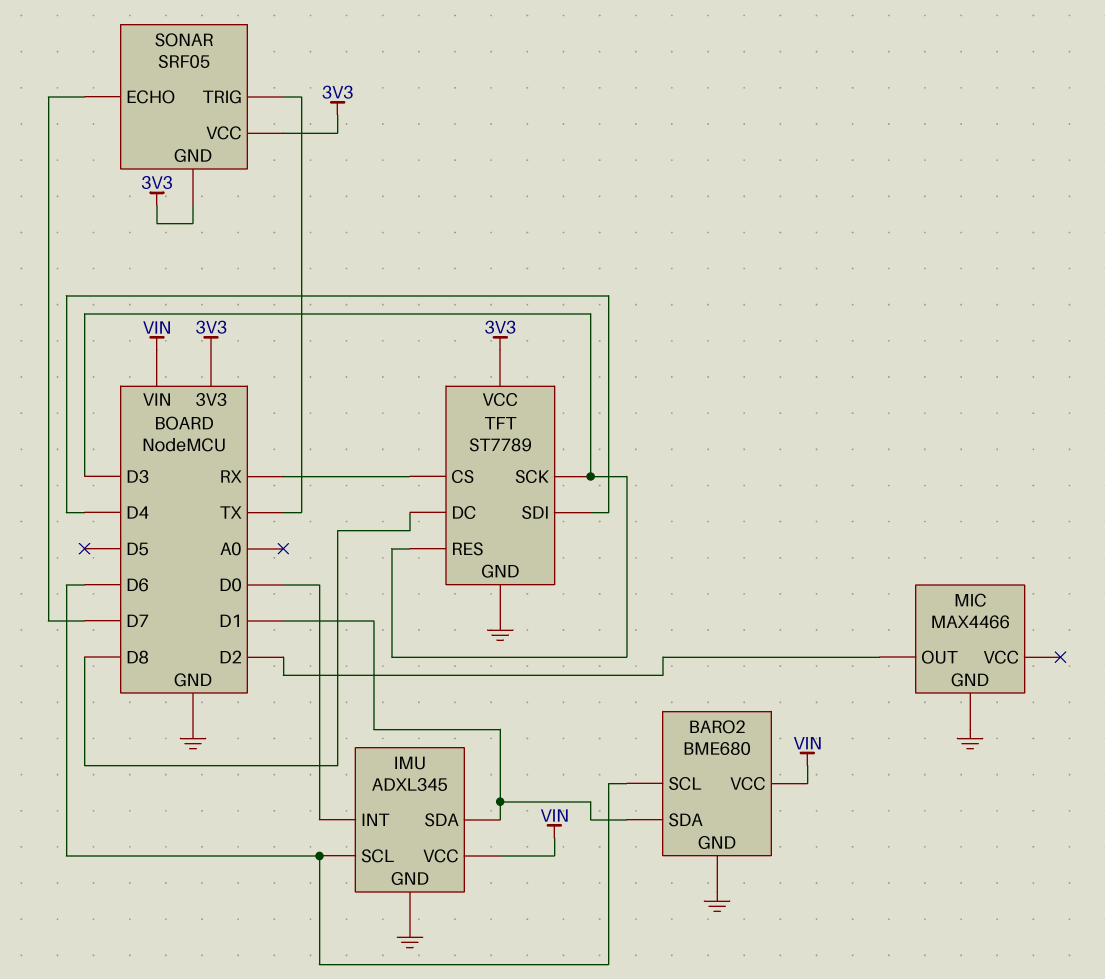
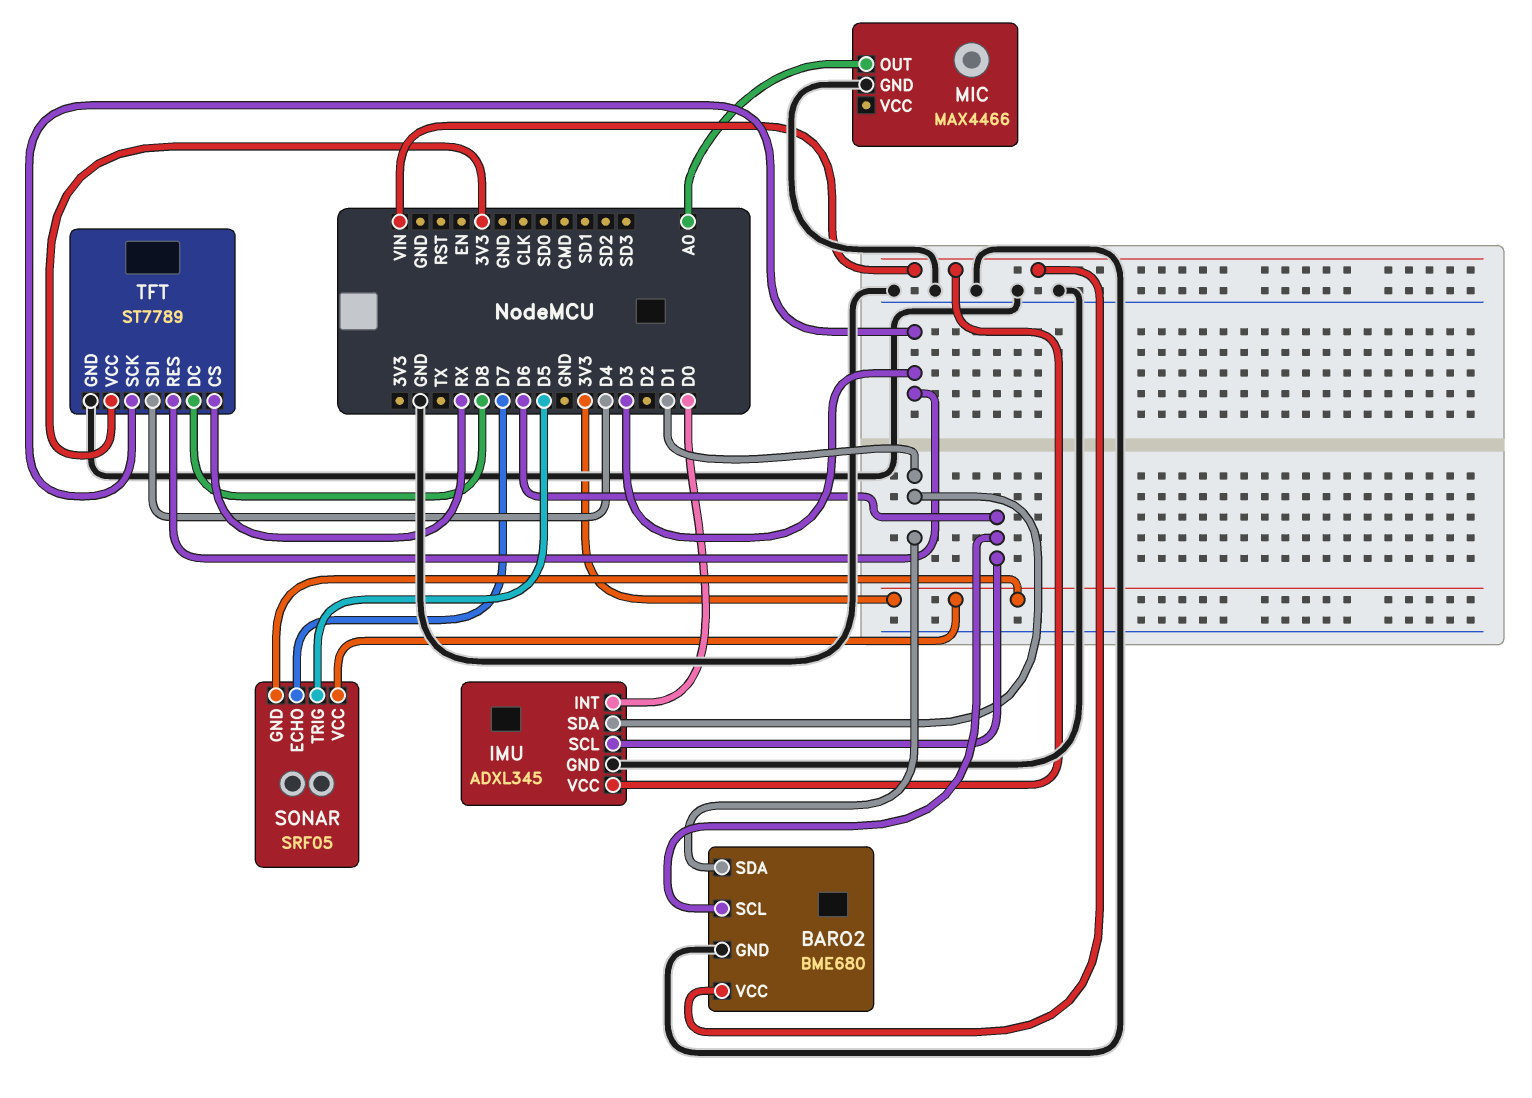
MIC pin OUT: D2 -> A0
SONAR pin TRIG: TX -> D5

